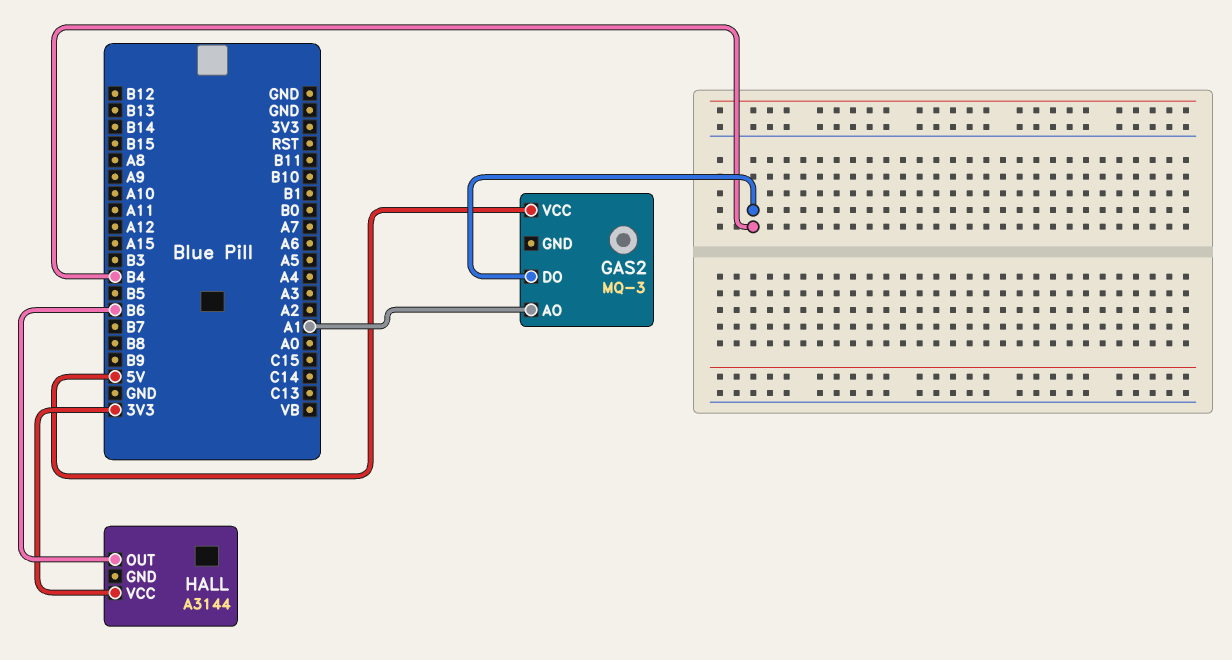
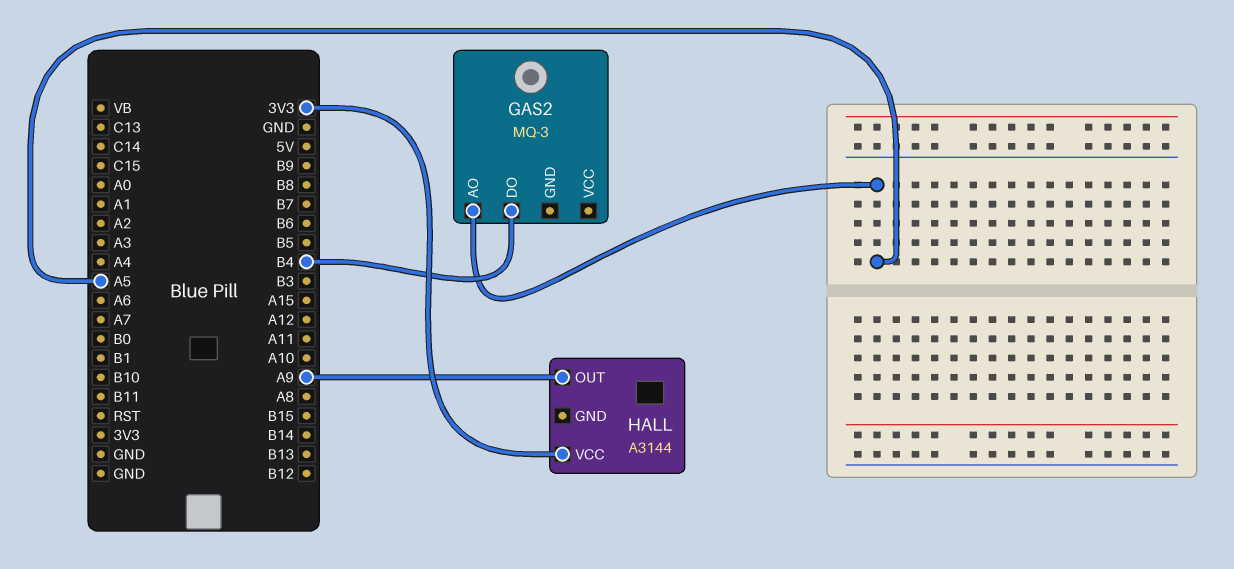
GAS2 pin AO: A1 -> A5
GAS2 pin VCC: 5V -> none
HALL pin OUT: B6 -> A9

